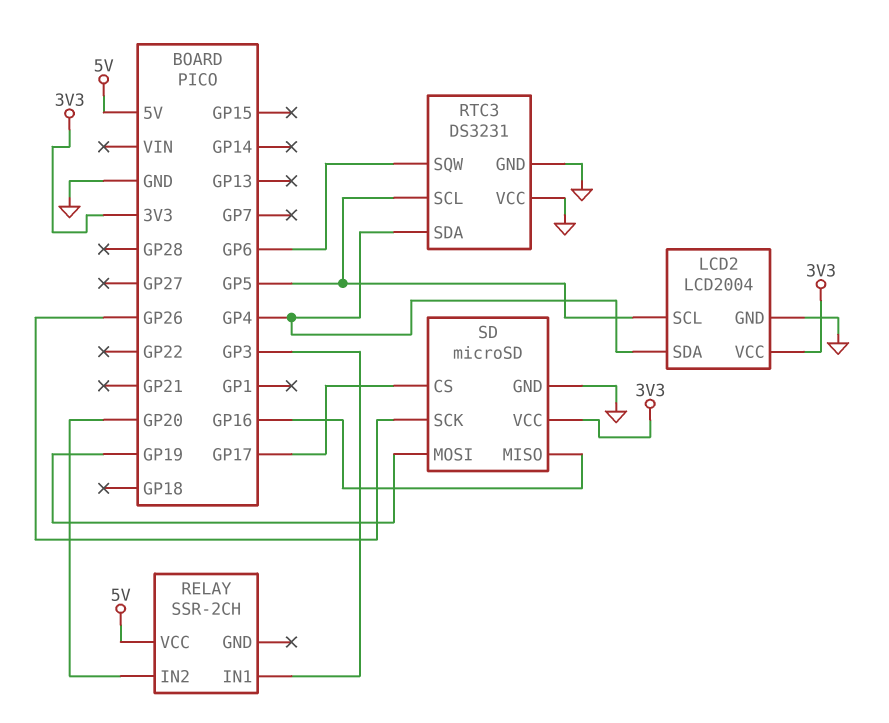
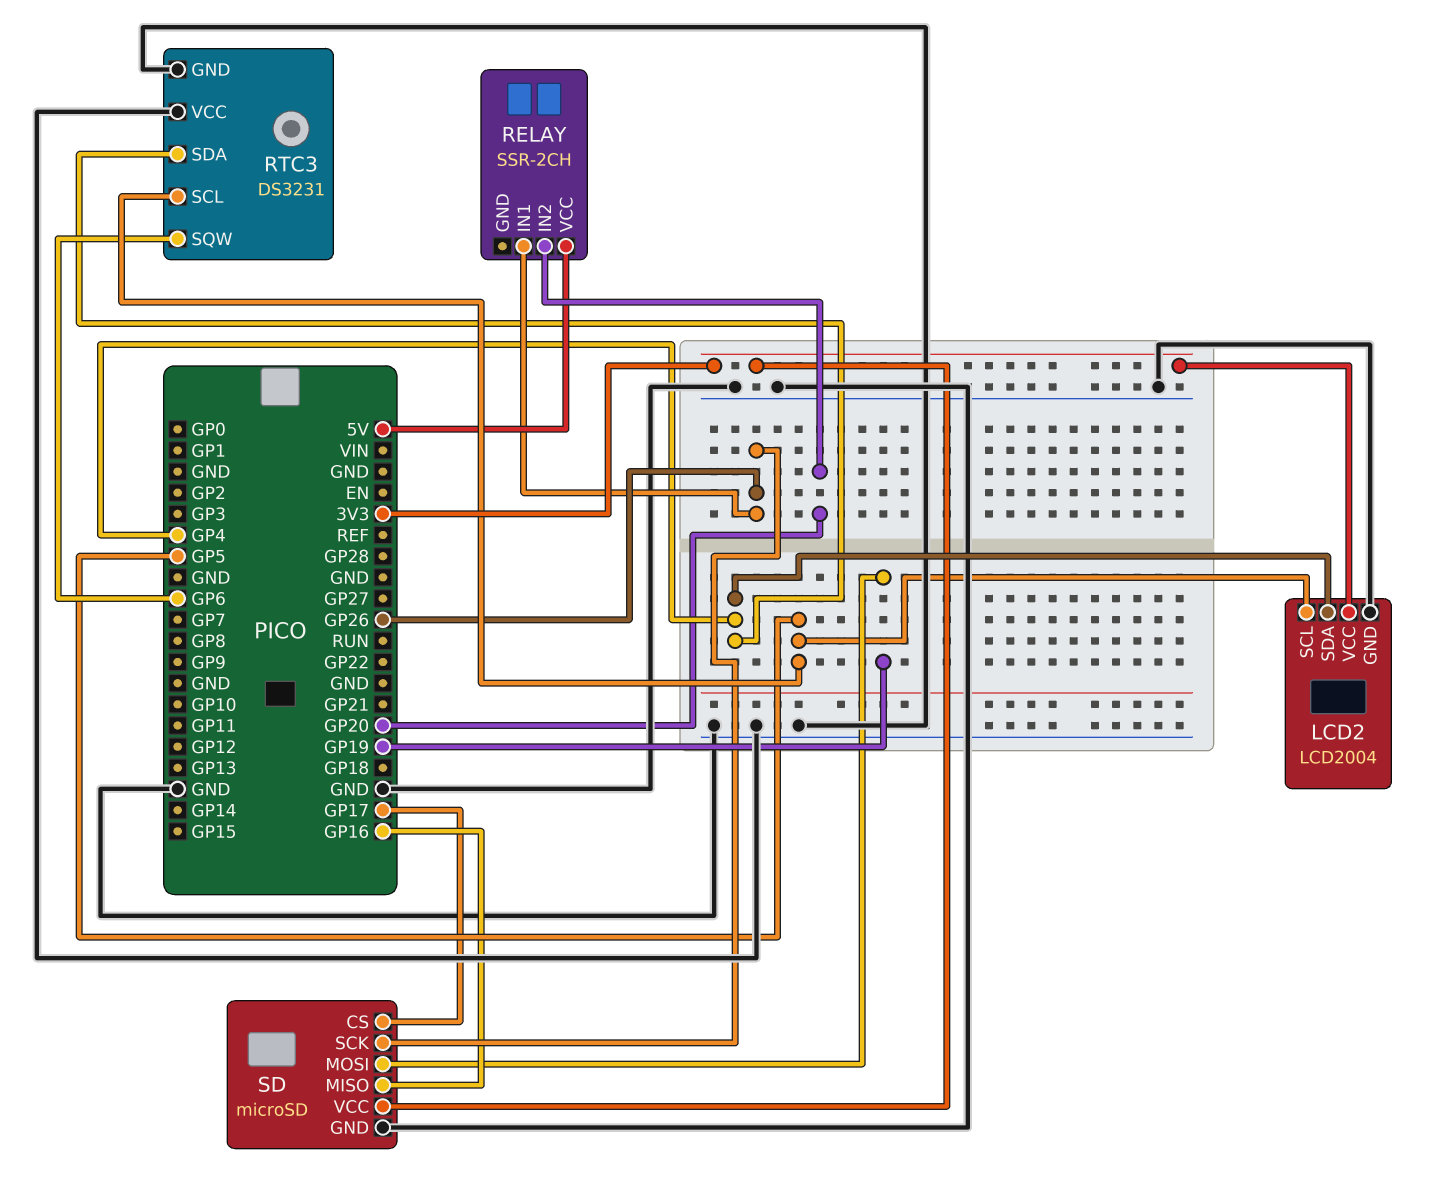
RELAY pin IN1: GP3 -> GP26

